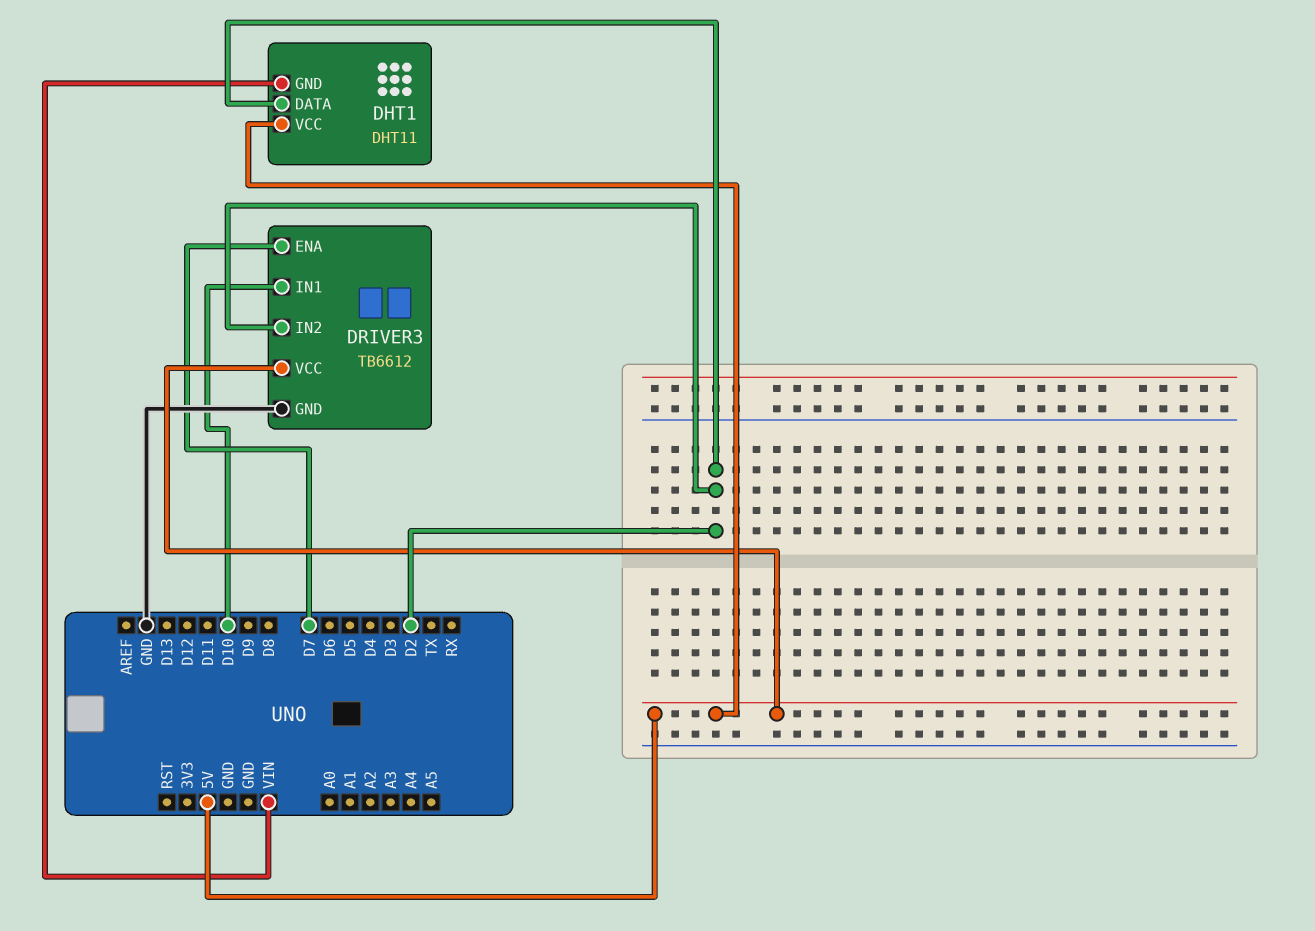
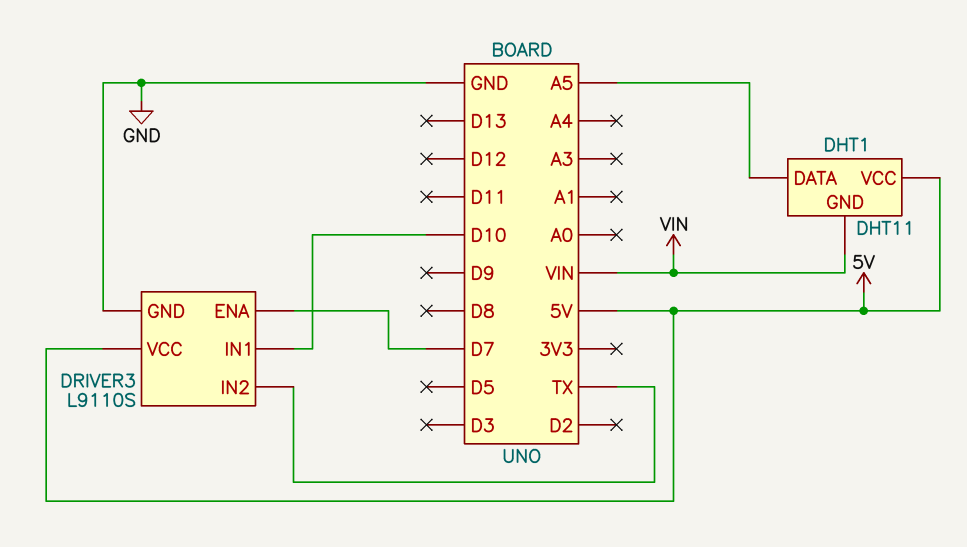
DHT1 pin DATA: D2 -> A5
DRIVER3: TB6612 -> L9110S
DRIVER3 pin IN2: D2 -> TX

